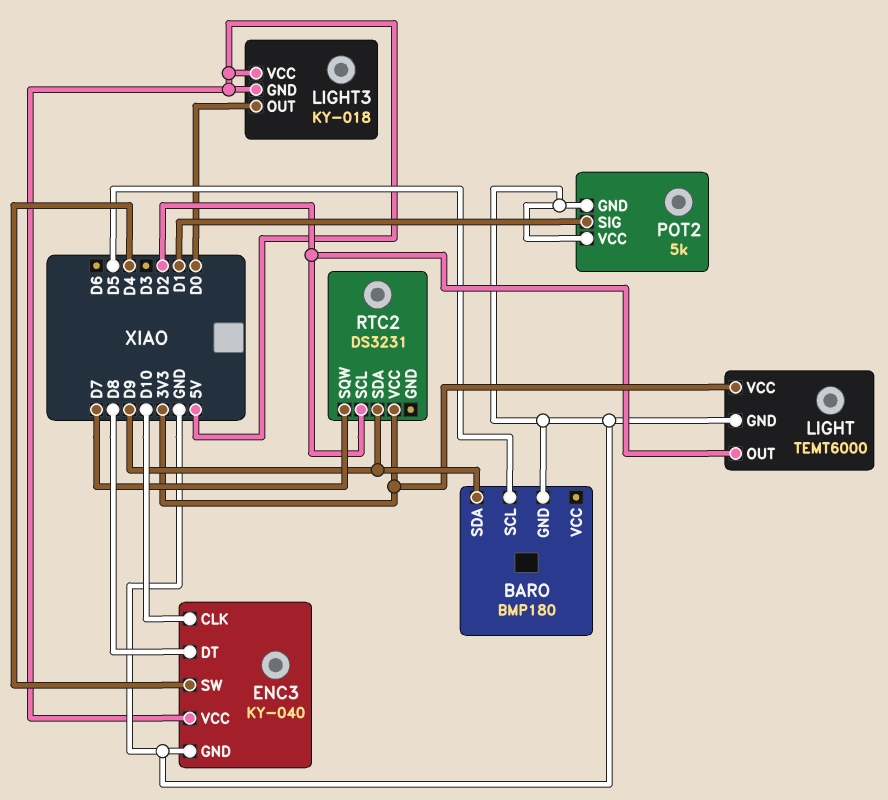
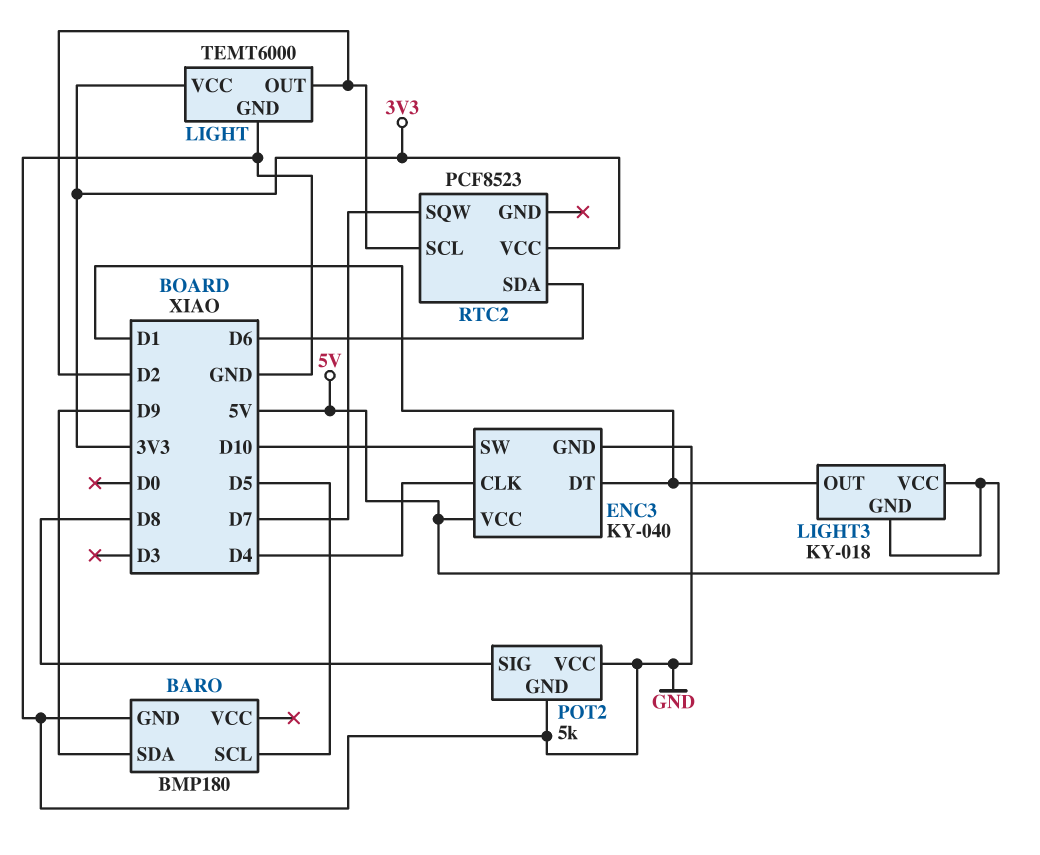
ENC3 pin CLK: D10 -> D4
ENC3 pin DT: D8 -> D1
ENC3 pin SW: D4 -> D10
LIGHT3 pin OUT: D0 -> D1
POT2 pin SIG: D1 -> D8
RTC2: DS3231 -> PCF8523
RTC2 pin SDA: D9 -> D6

